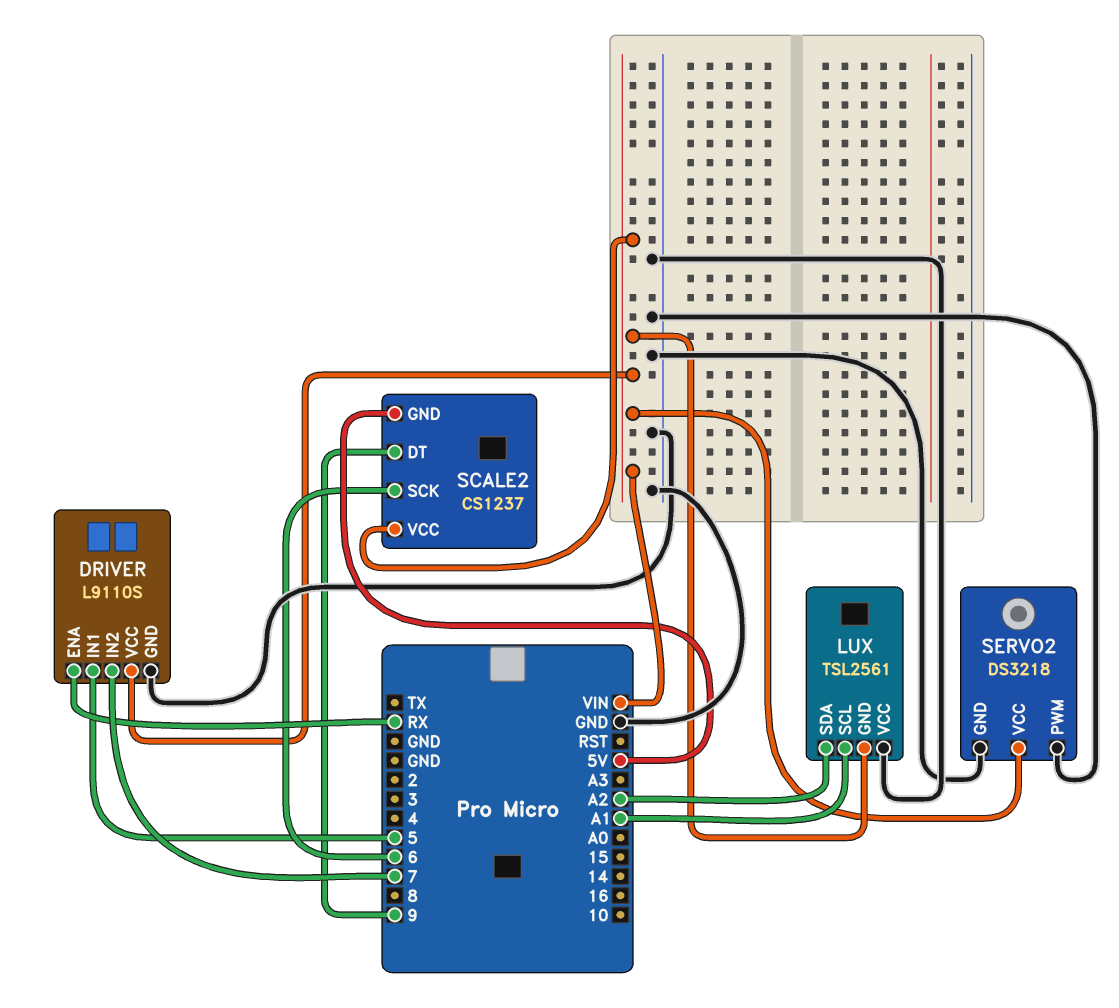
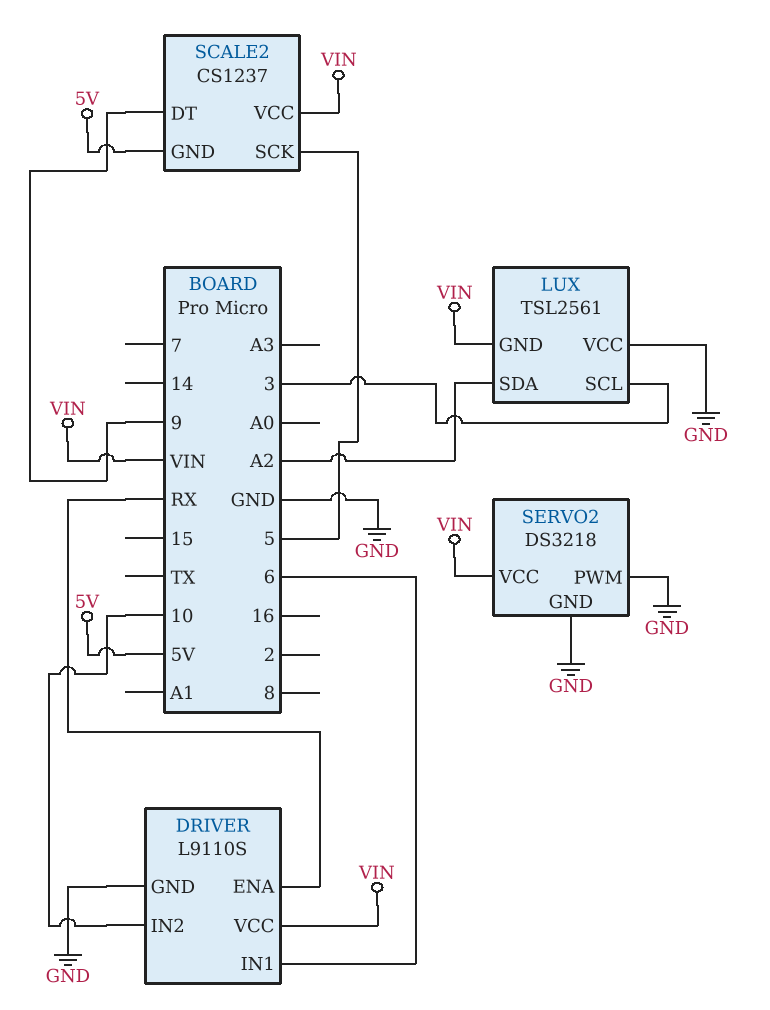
DRIVER pin IN1: 5 -> 6
DRIVER pin IN2: 7 -> 10
LUX pin SCL: A1 -> 3
SCALE2 pin SCK: 6 -> 5

